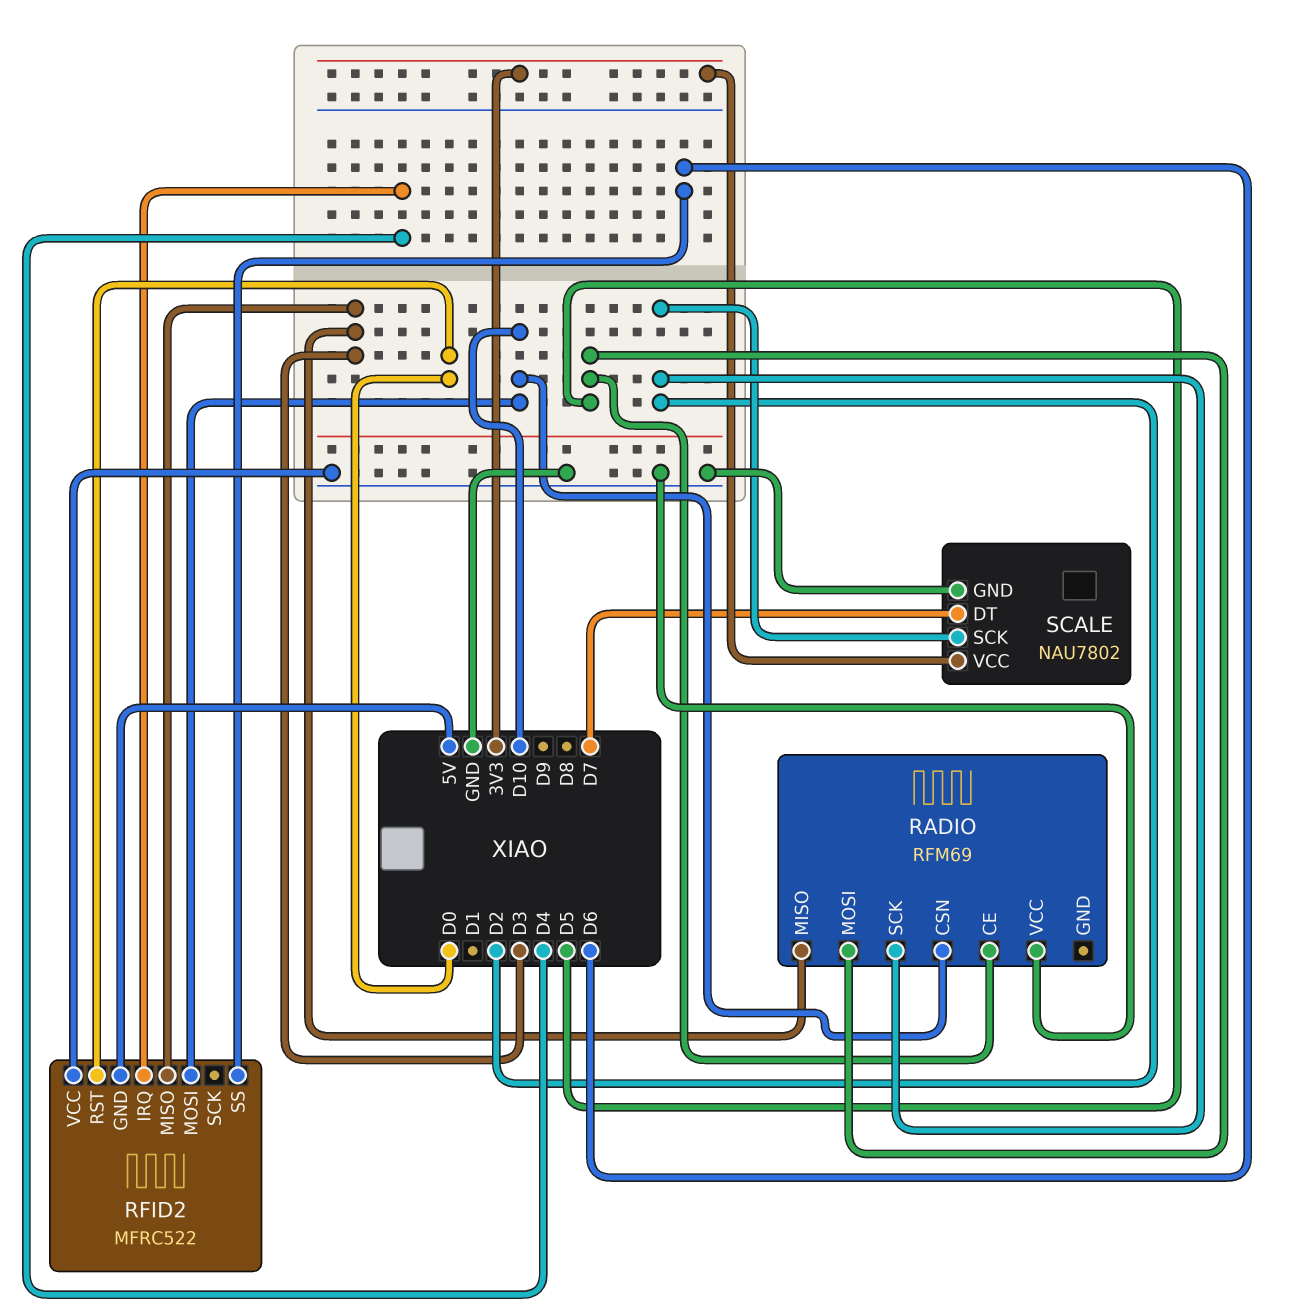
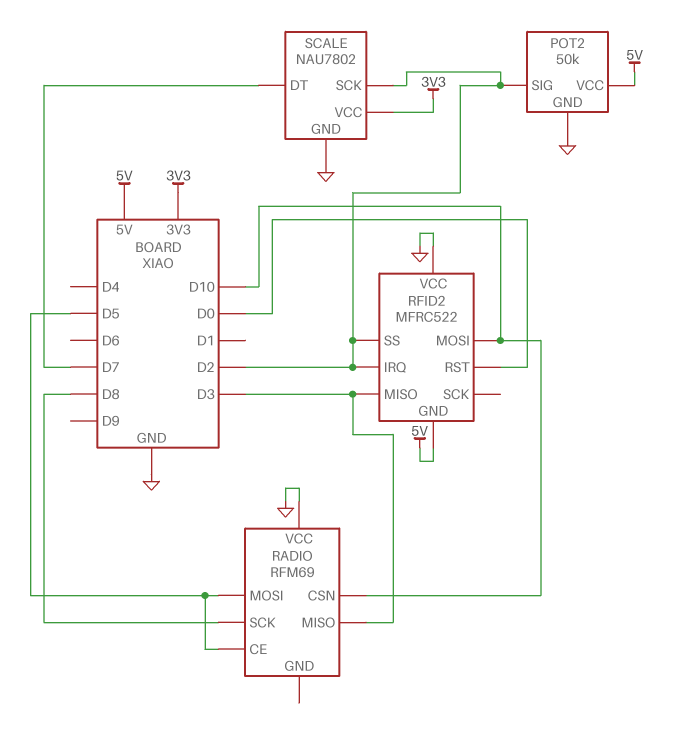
POT2: none -> 50k
POT2 pin GND: none -> GND
POT2 pin SIG: none -> D2
POT2 pin VCC: none -> 5V
RADIO pin SCK: D2 -> D8
RFID2 pin IRQ: D4 -> D2
RFID2 pin SS: D6 -> D2

